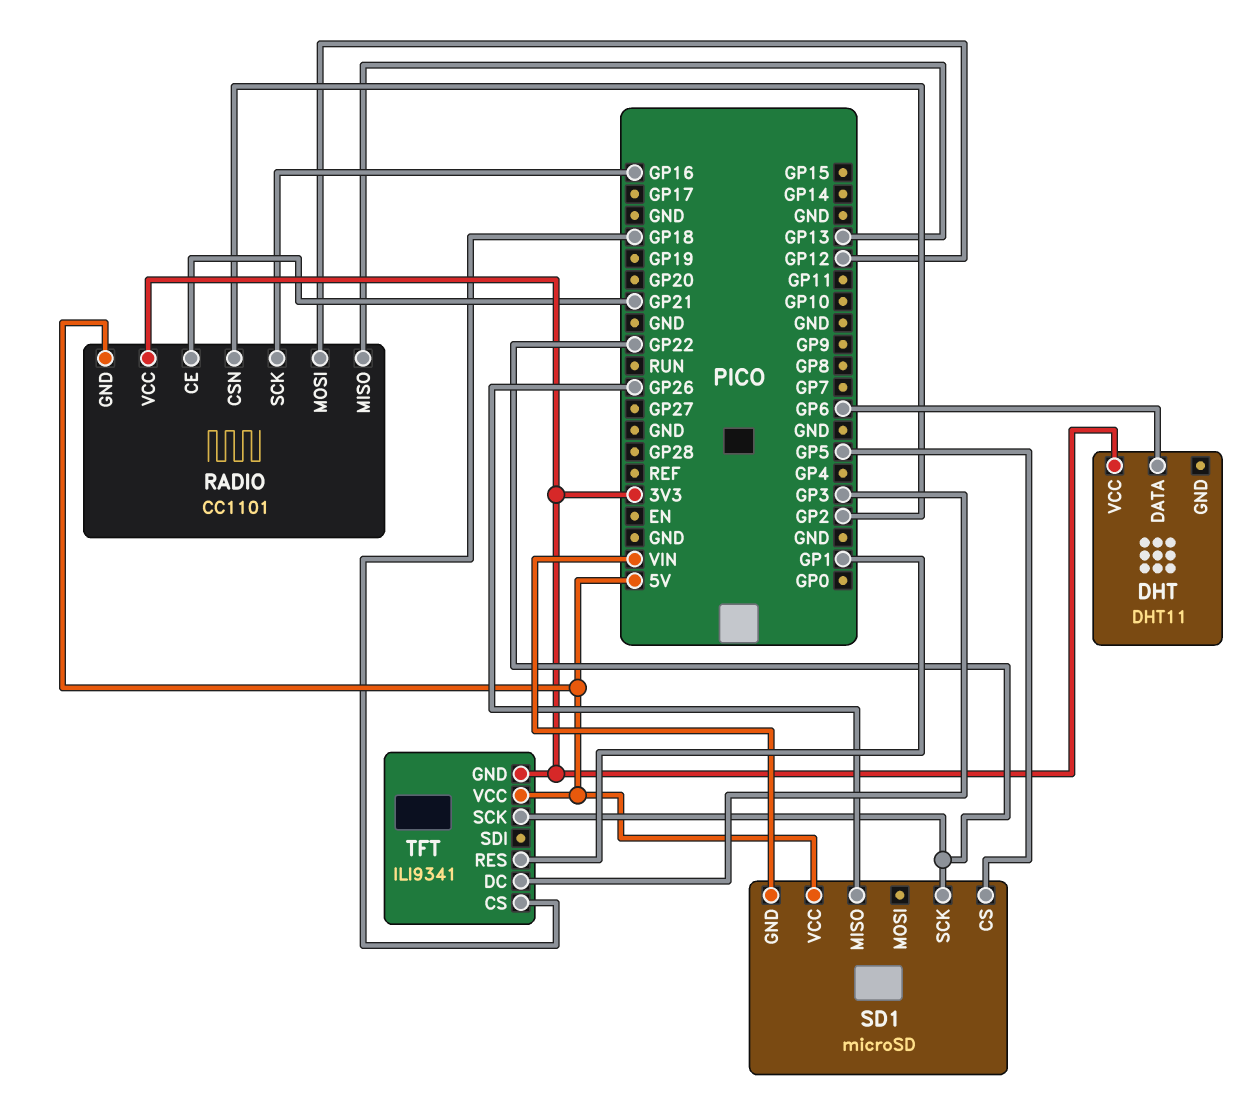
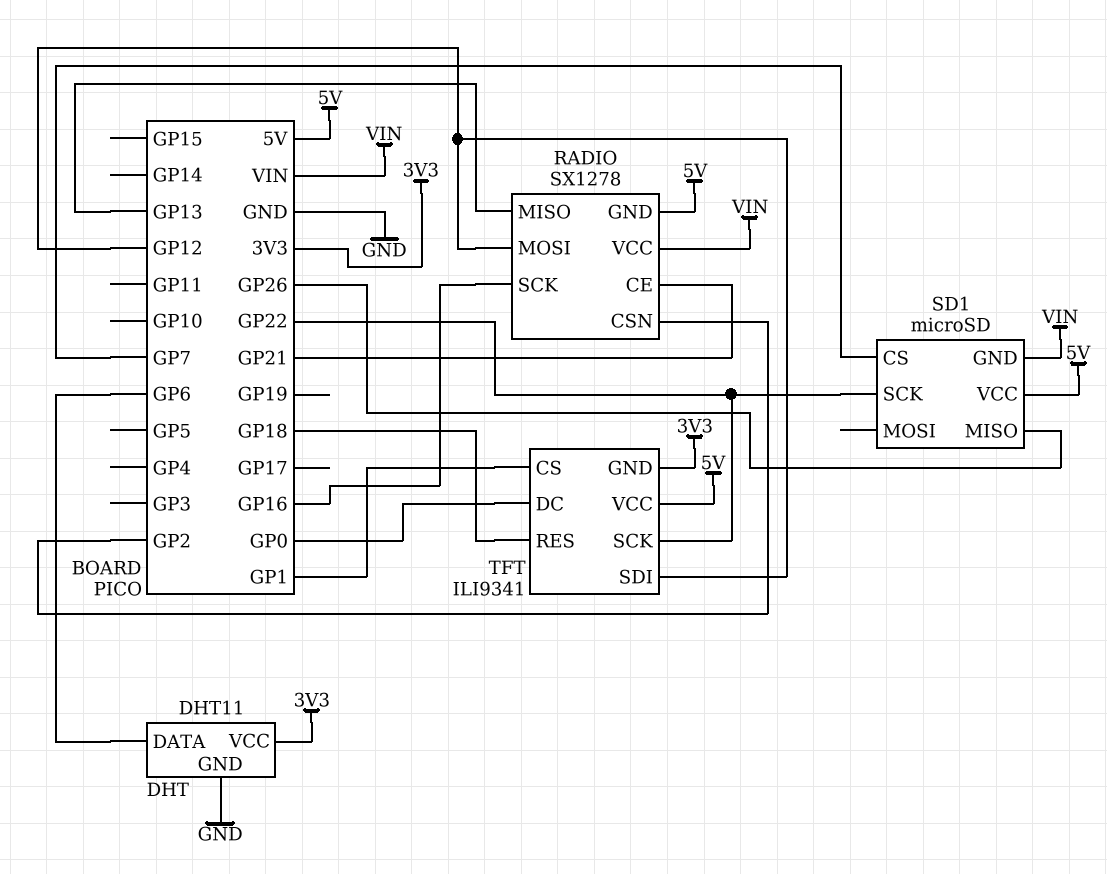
DHT pin GND: none -> GND
RADIO: CC1101 -> SX1278
RADIO pin VCC: 3V3 -> VIN
SD1 pin CS: GP5 -> GP7
TFT pin CS: GP18 -> GP1
TFT pin DC: GP3 -> GP0
TFT pin RES: GP1 -> GP18
TFT pin SDI: none -> GP12

